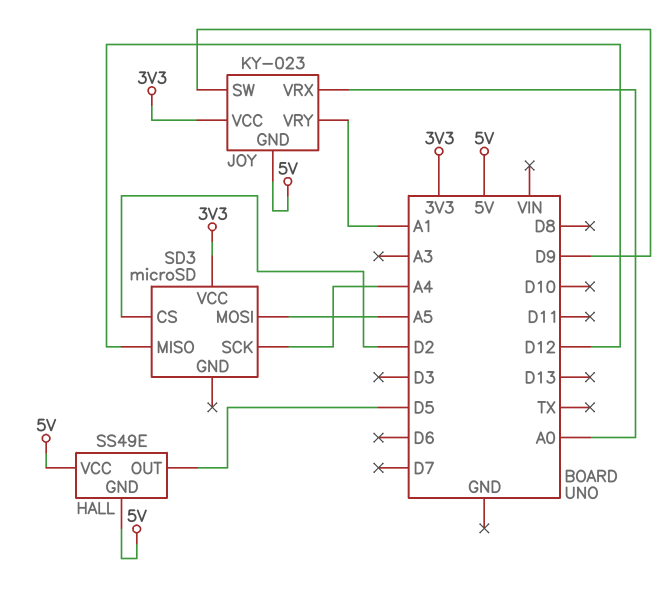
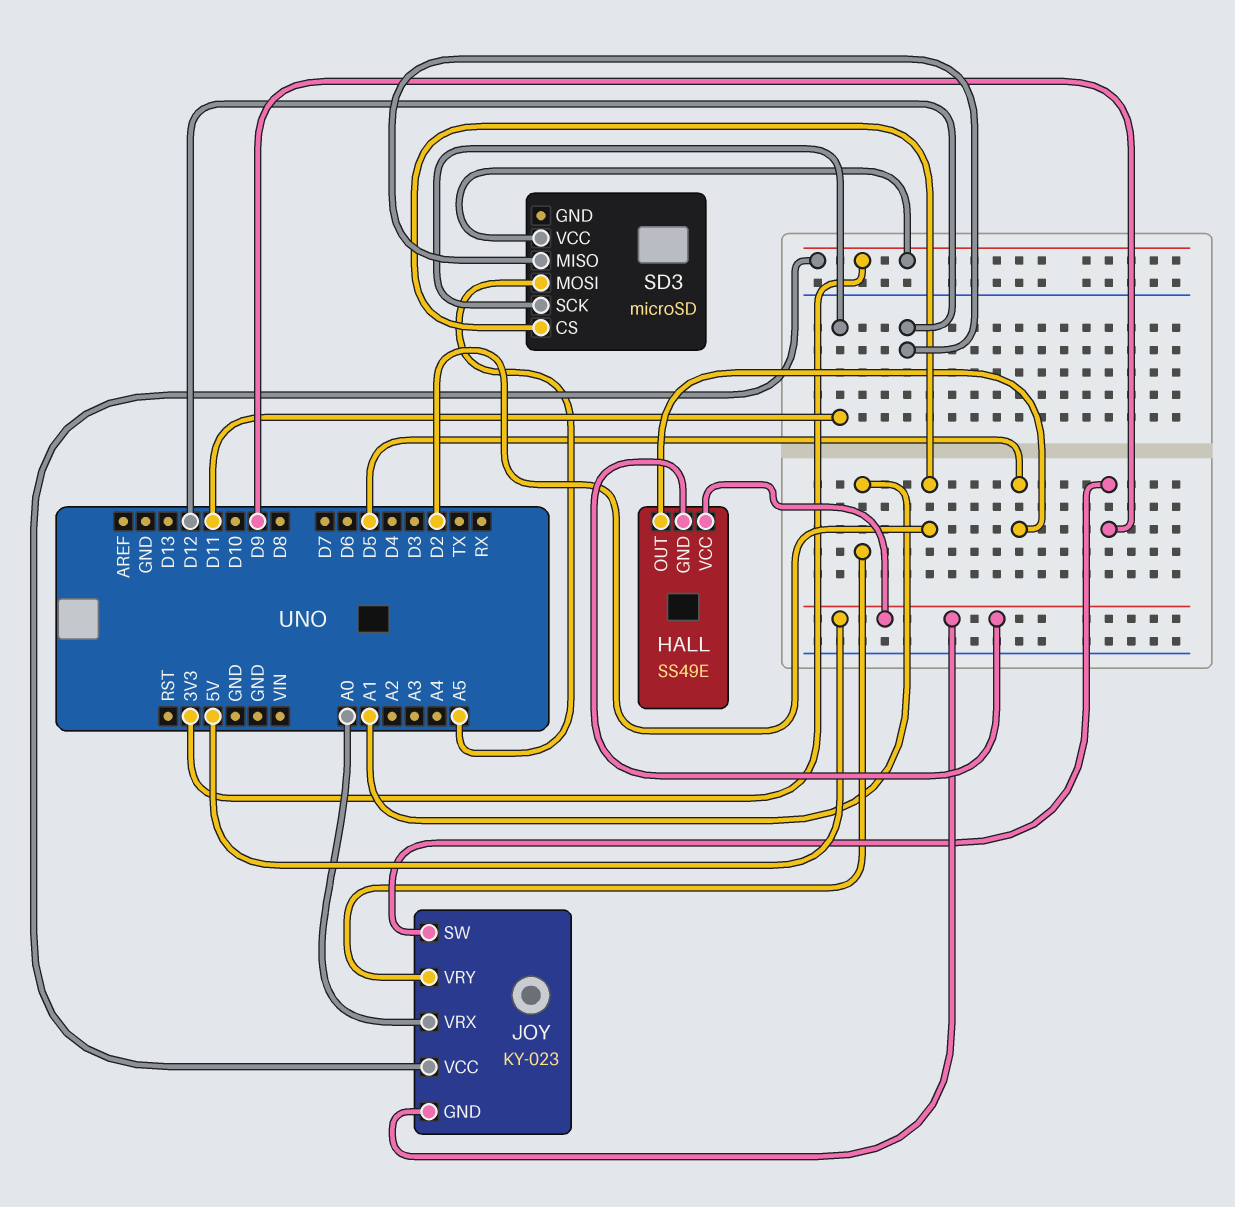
SD3 pin SCK: A4 -> D11

